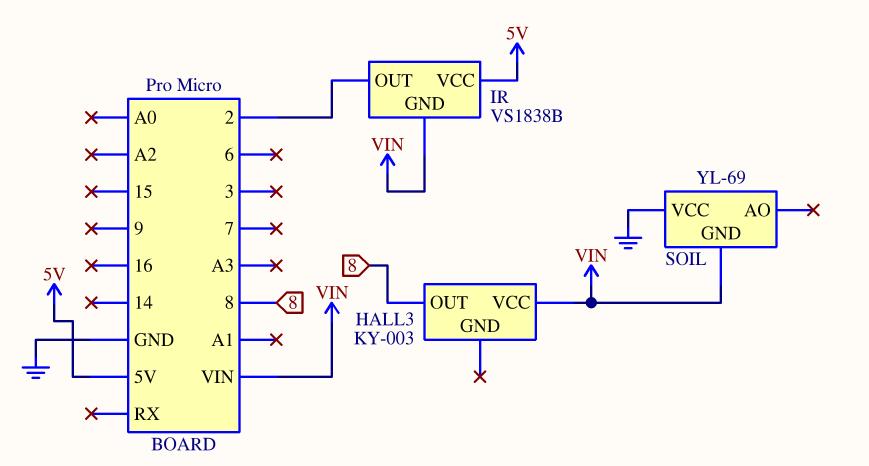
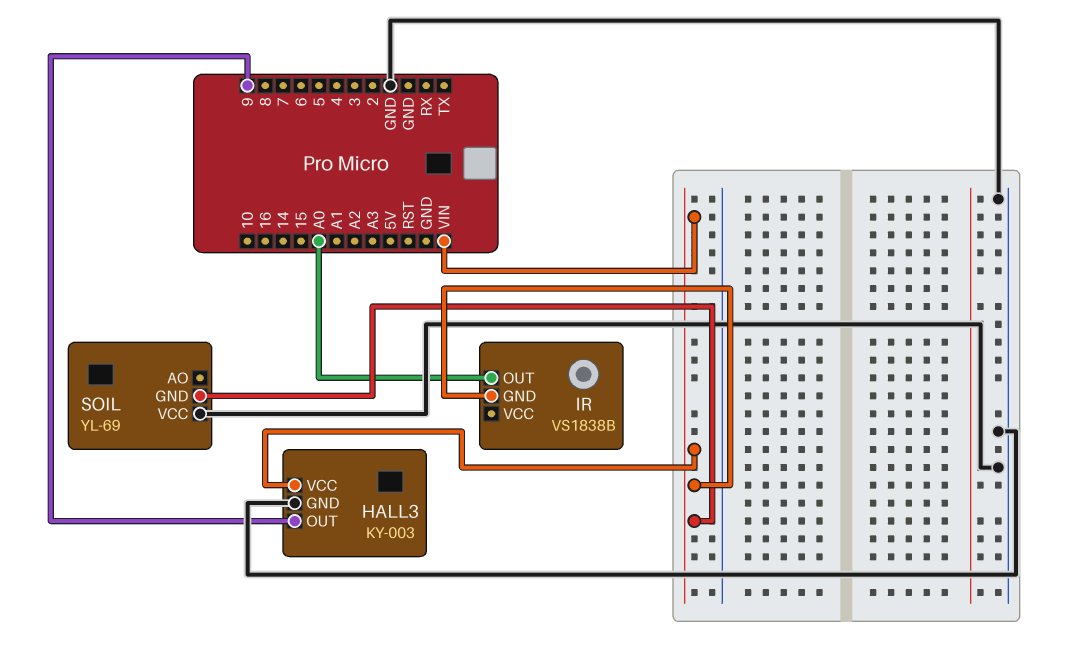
HALL3 pin GND: none -> GND
HALL3 pin OUT: 8 -> 9
IR pin OUT: 2 -> A0
IR pin VCC: 5V -> none

